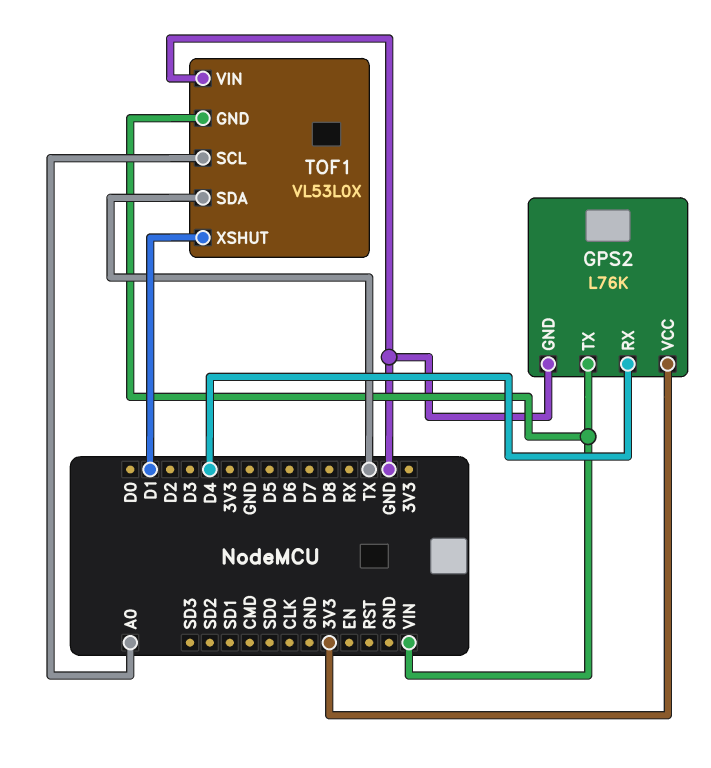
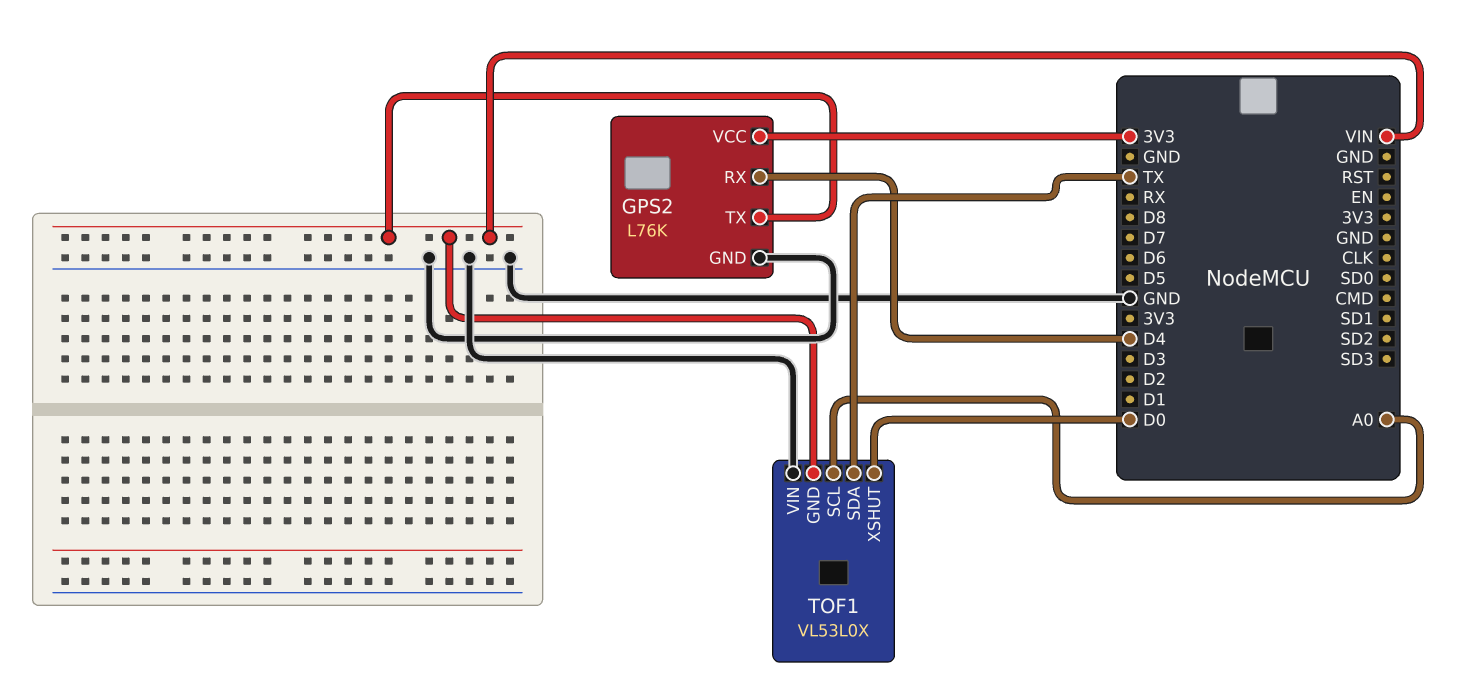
TOF1 pin XSHUT: D1 -> D0

